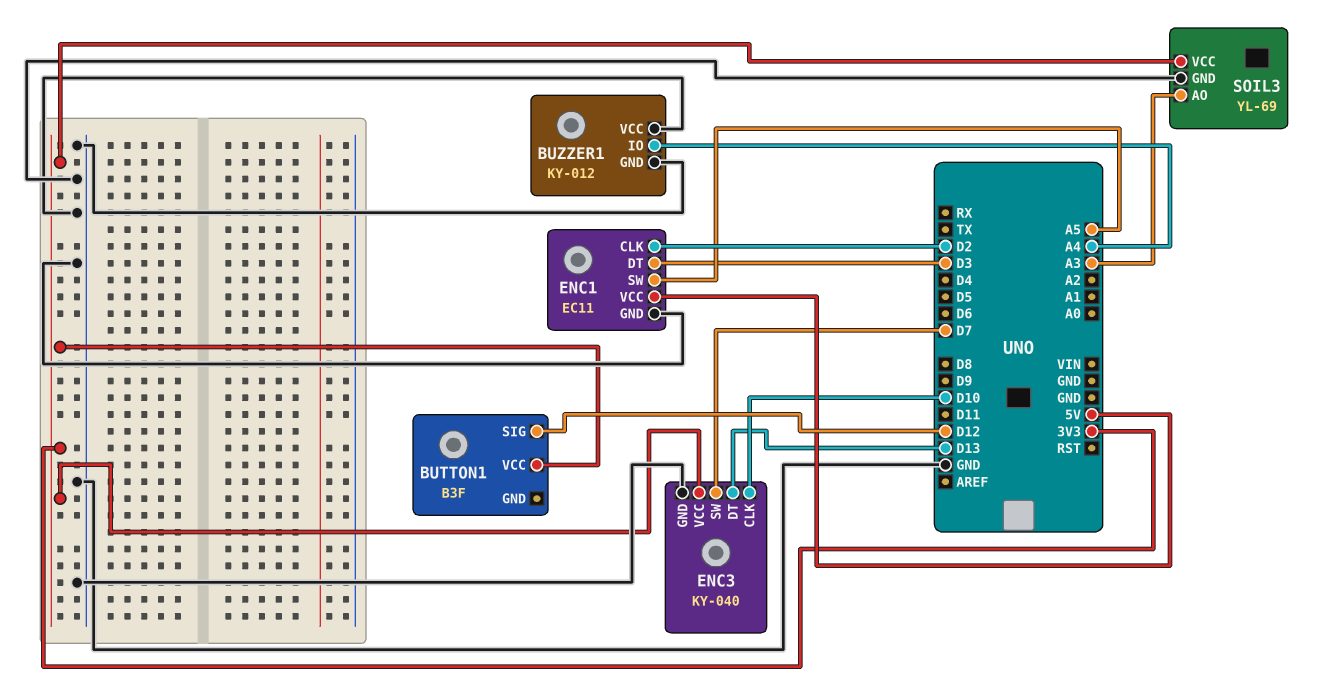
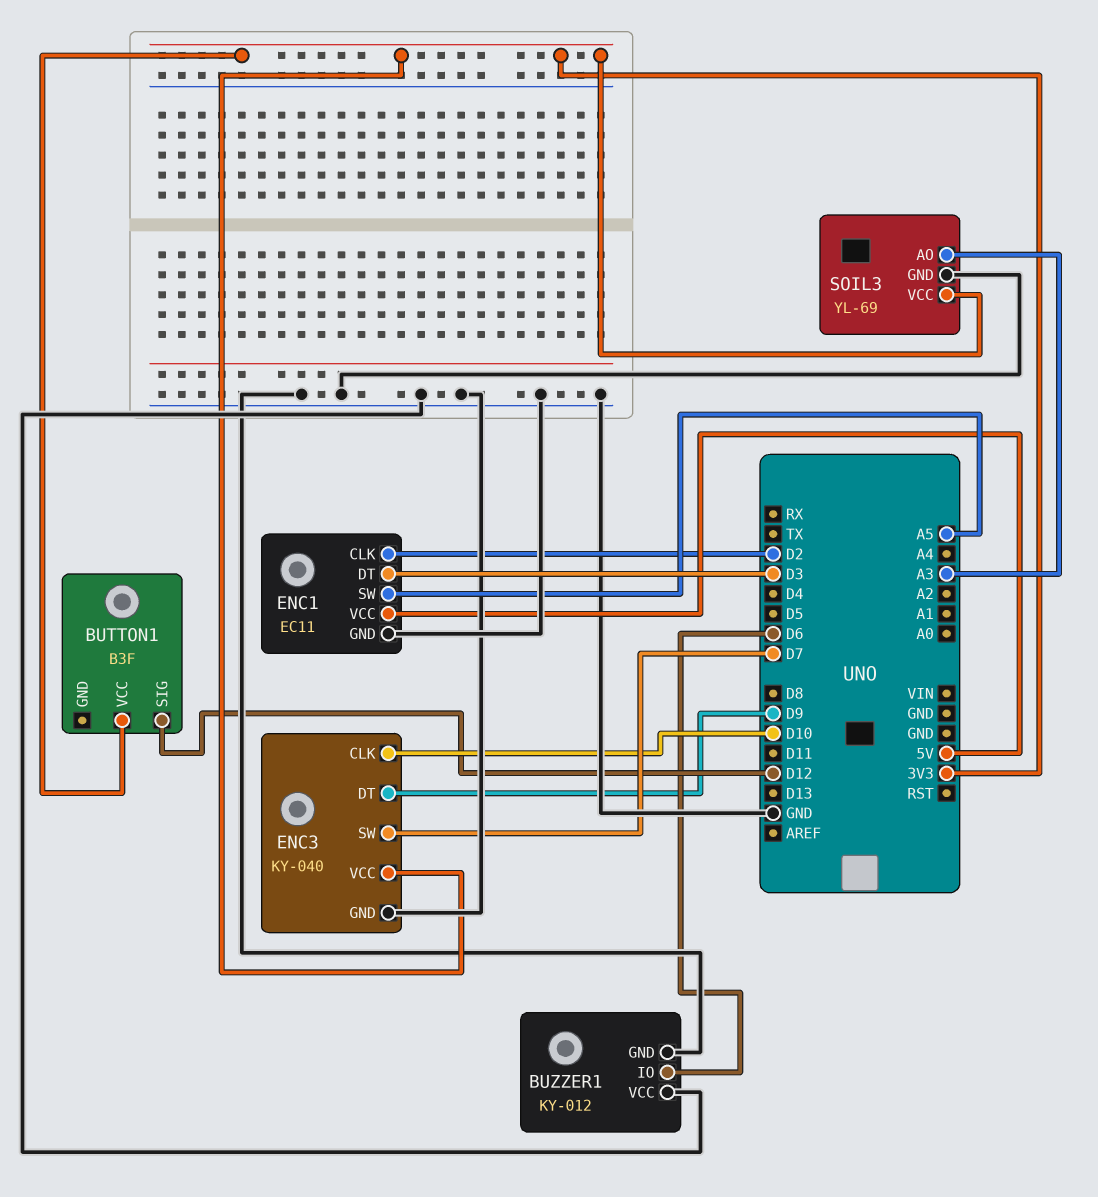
BUZZER1 pin IO: A4 -> D6
ENC3 pin DT: D13 -> D9

